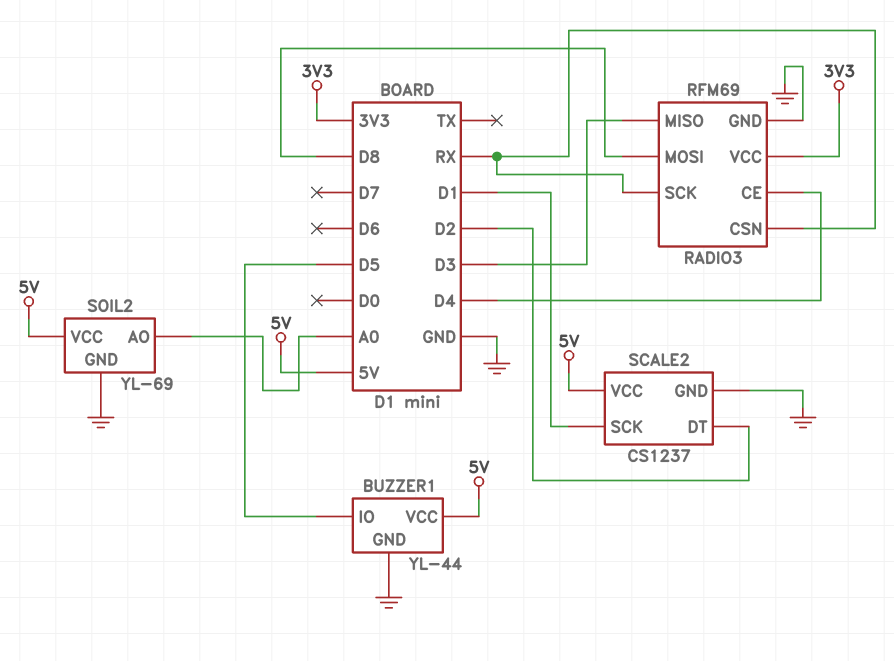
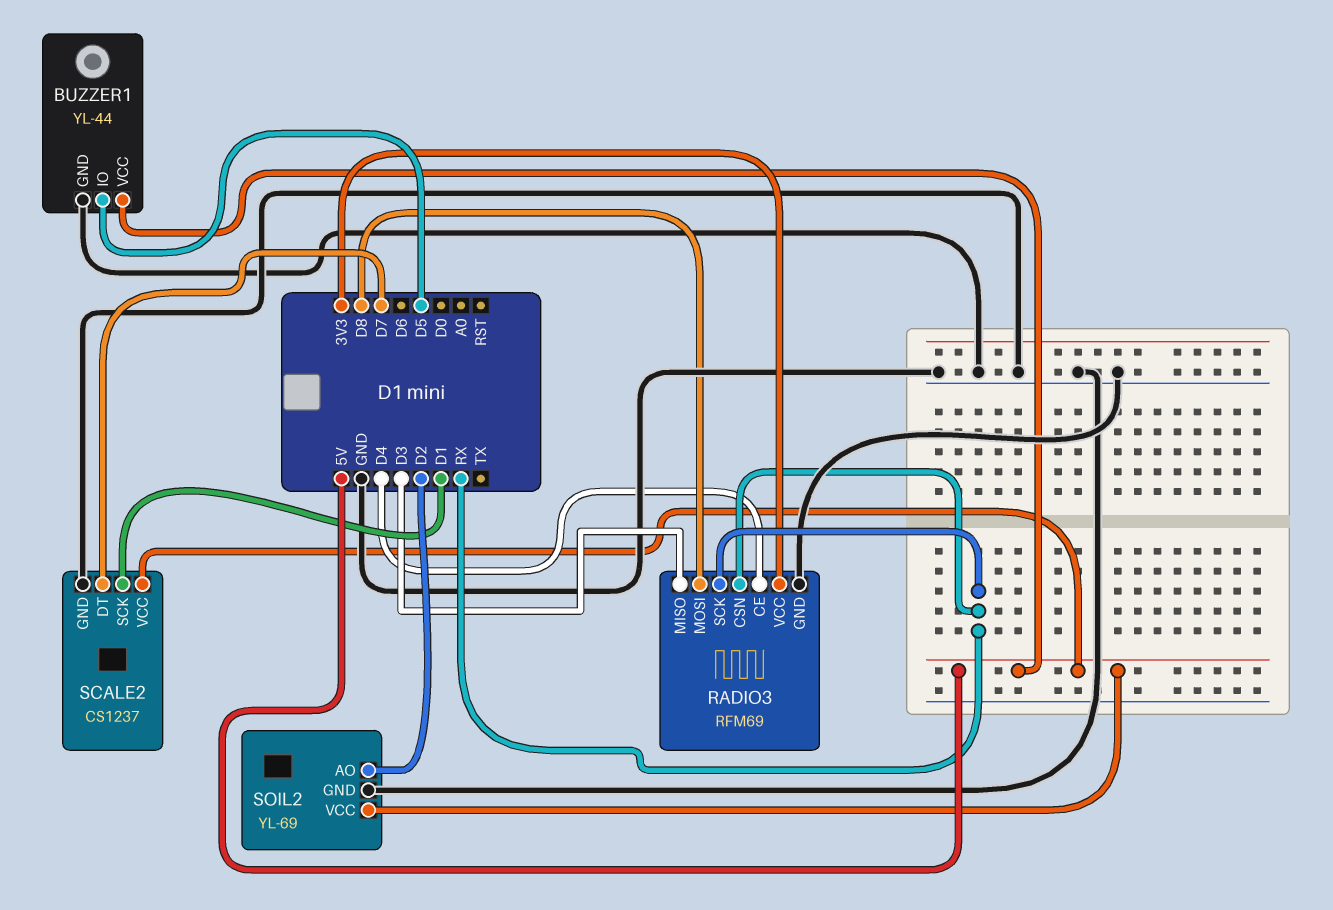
SCALE2 pin DT: D2 -> D7
SOIL2 pin AO: A0 -> D2

